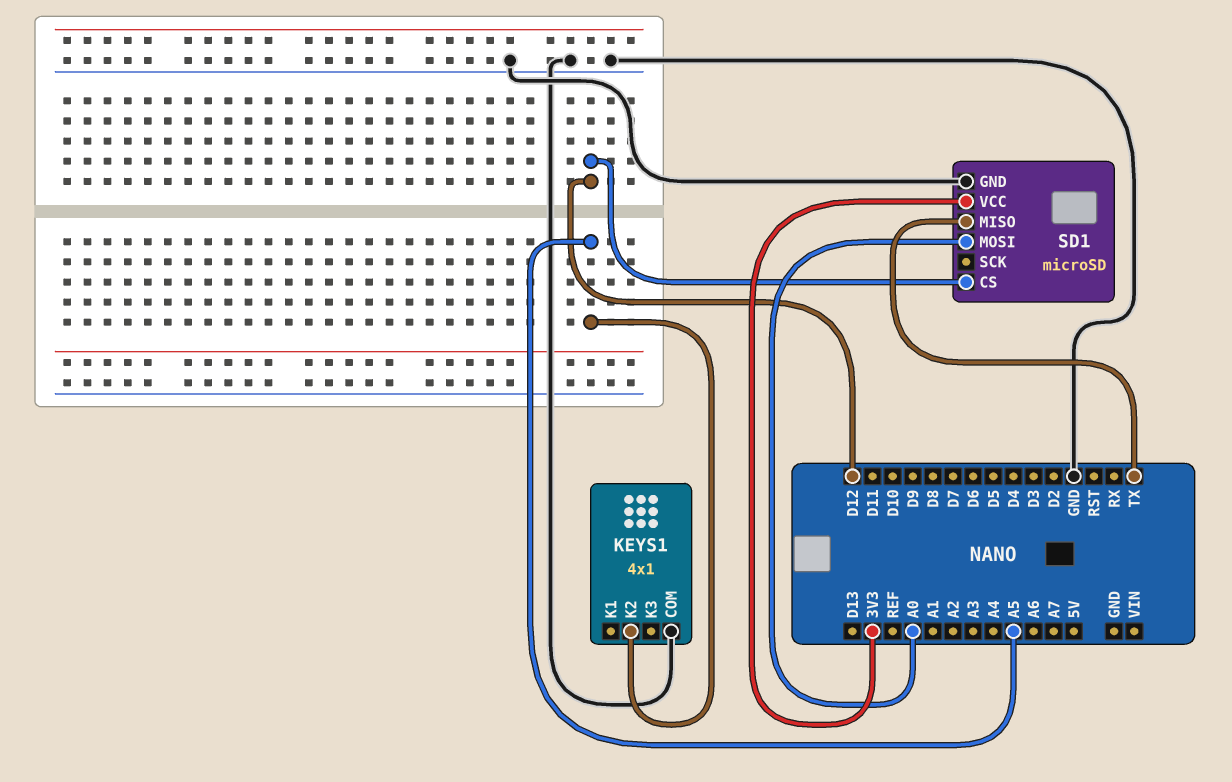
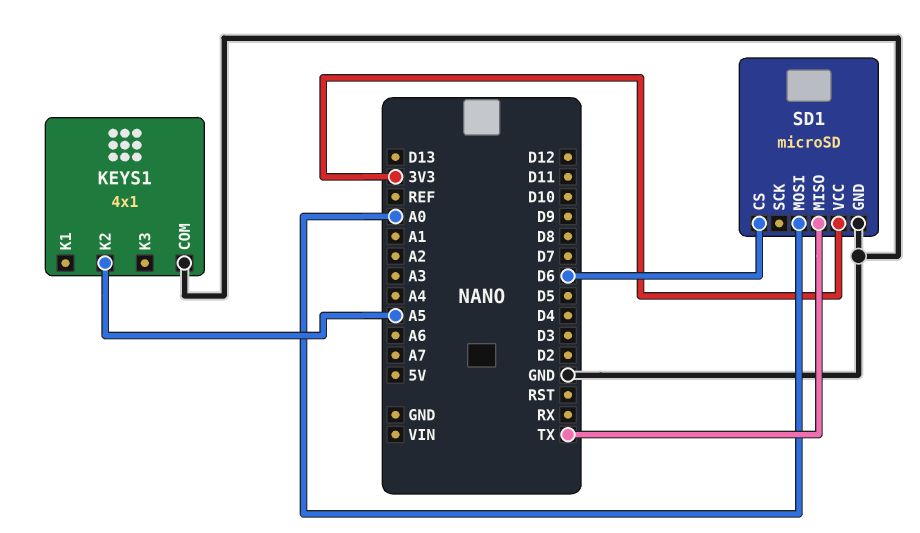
SD1 pin CS: D12 -> D6

